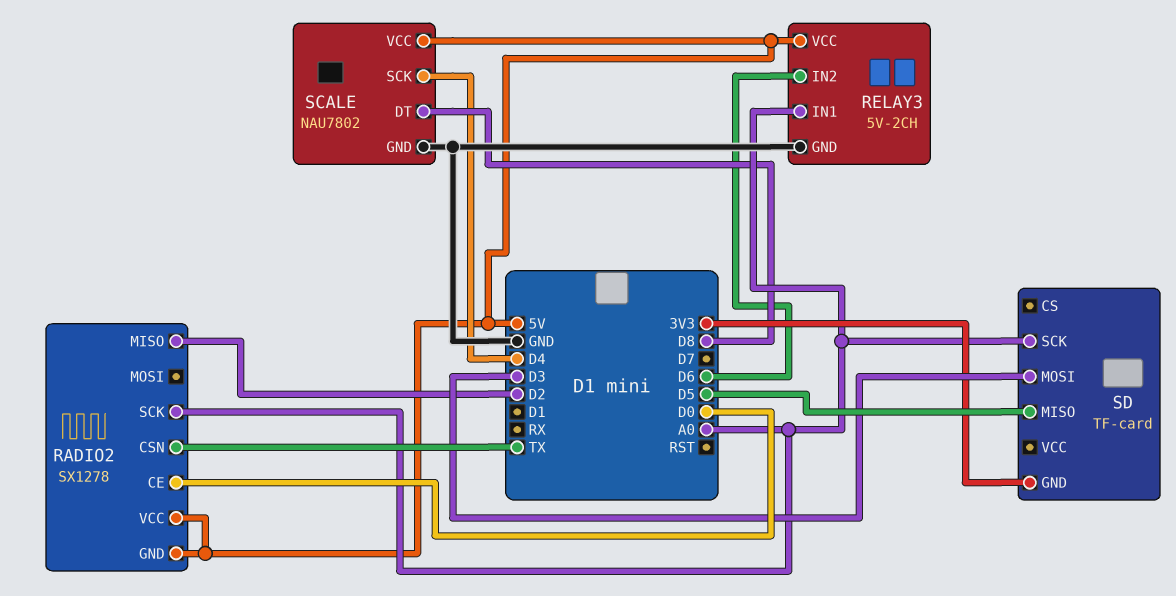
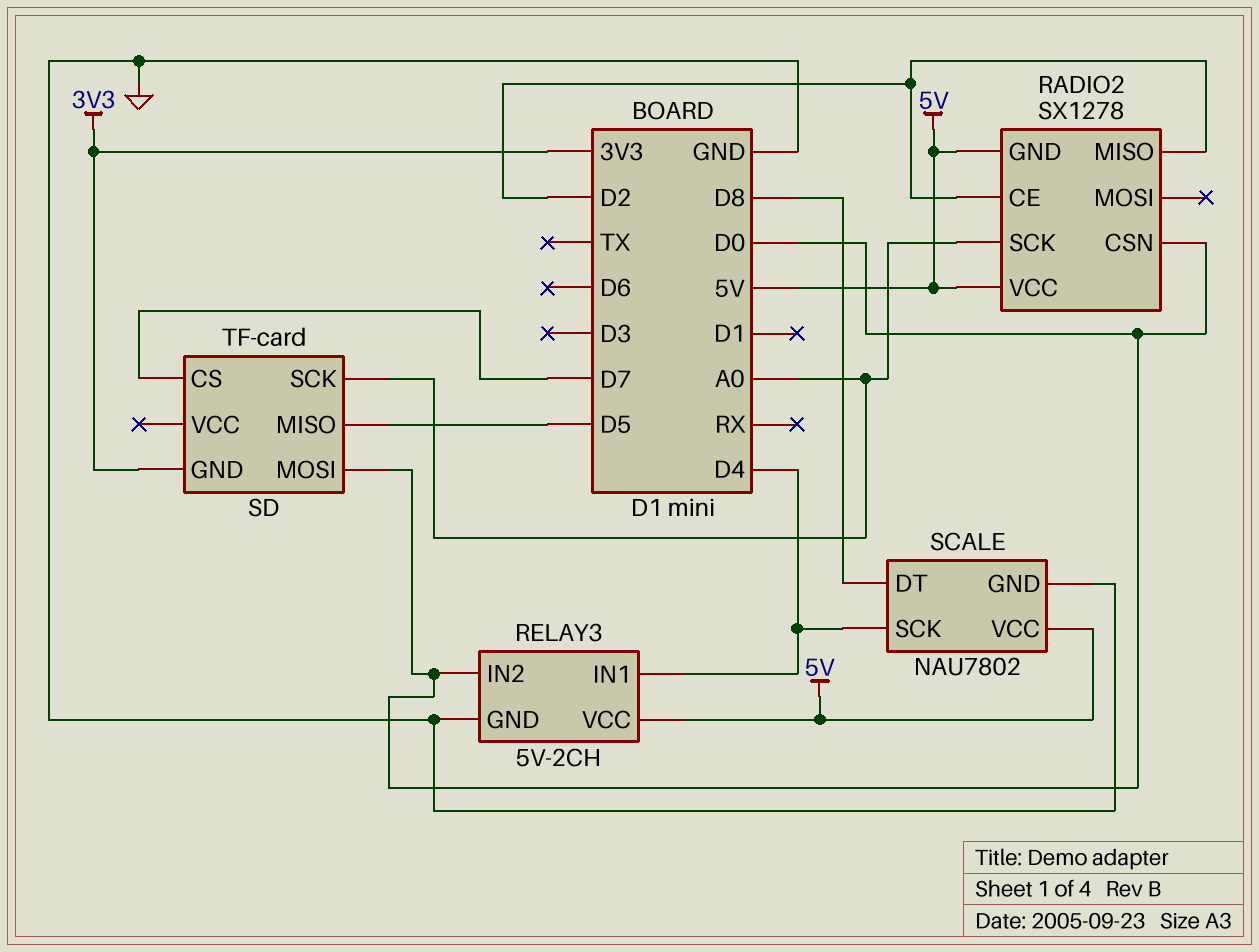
RADIO2 pin CE: D0 -> D2
RADIO2 pin CSN: TX -> D0
RELAY3 pin IN1: A0 -> D4
RELAY3 pin IN2: D6 -> D0
SD pin CS: none -> D7
SD pin MOSI: D3 -> D0

